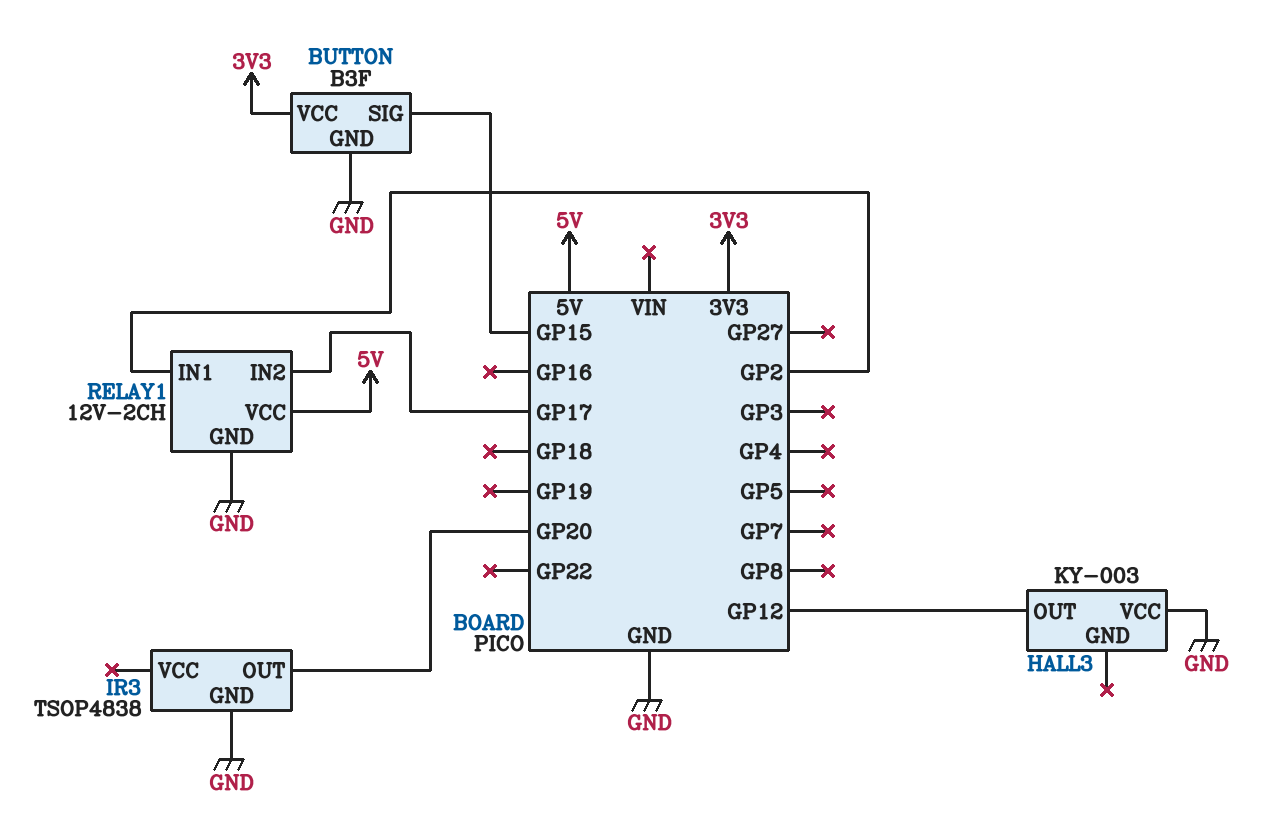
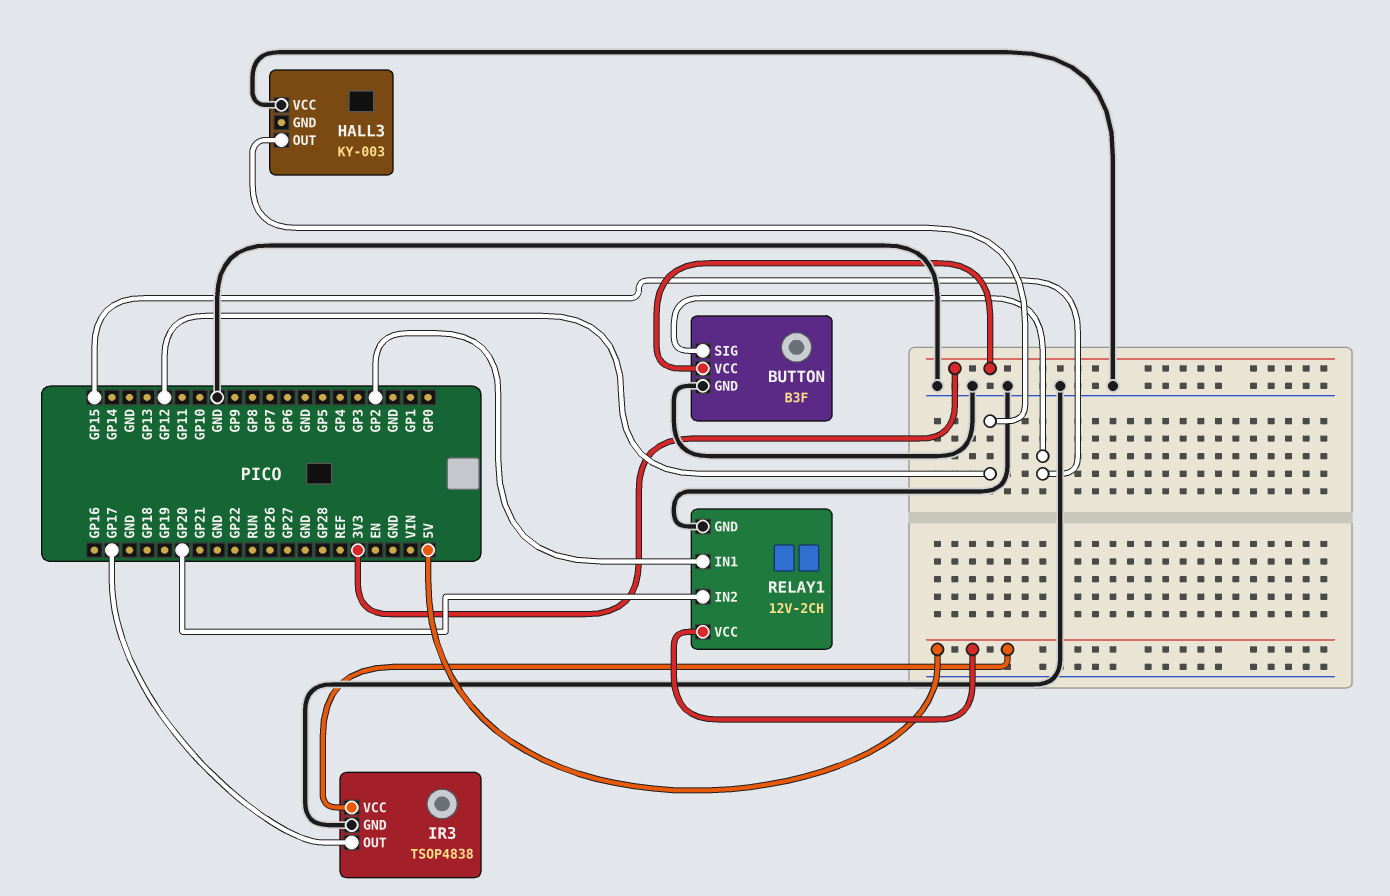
IR3 pin OUT: GP20 -> GP17
IR3 pin VCC: none -> 5V
RELAY1 pin IN2: GP17 -> GP20

